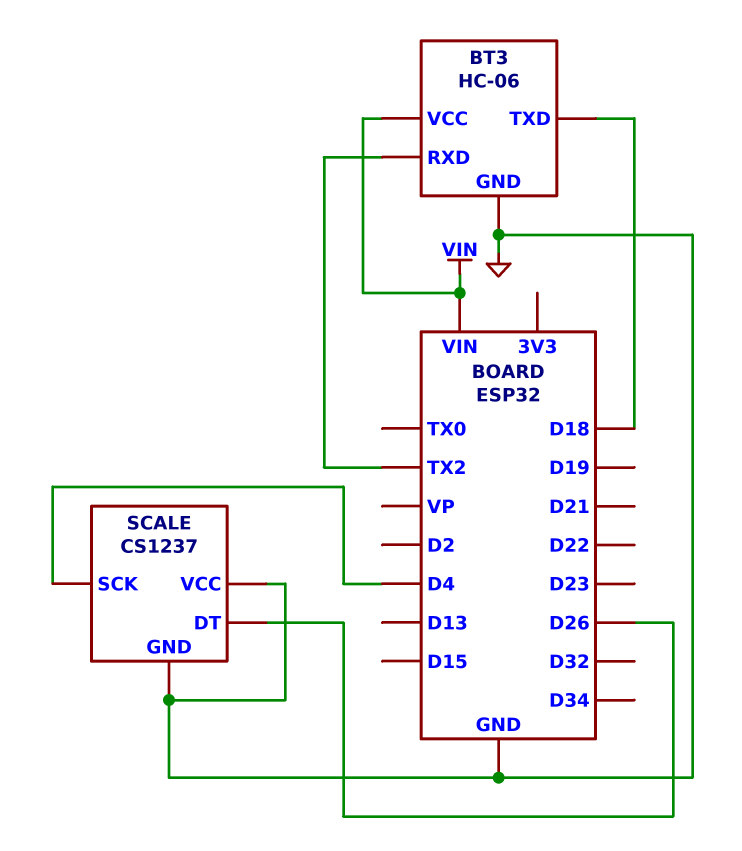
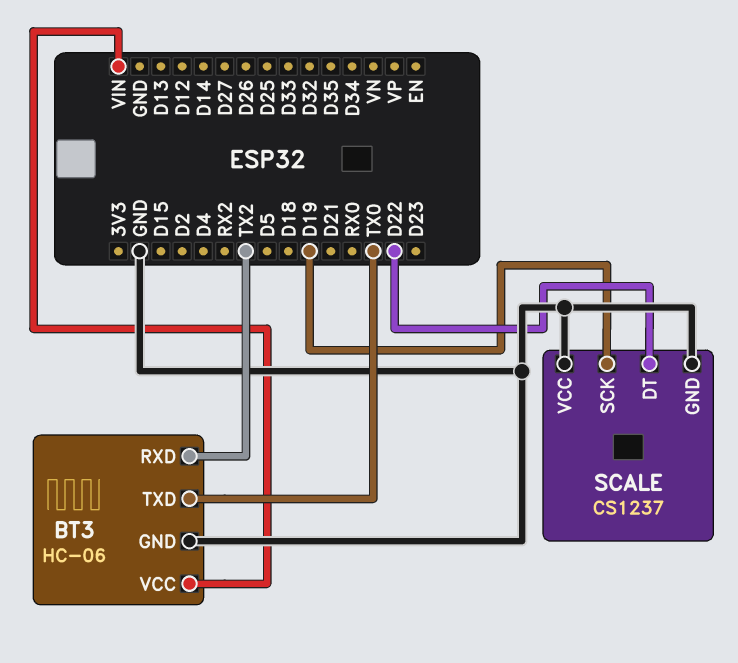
BT3 pin TXD: D18 -> TX0
SCALE pin DT: D26 -> D22
SCALE pin SCK: D4 -> D19

